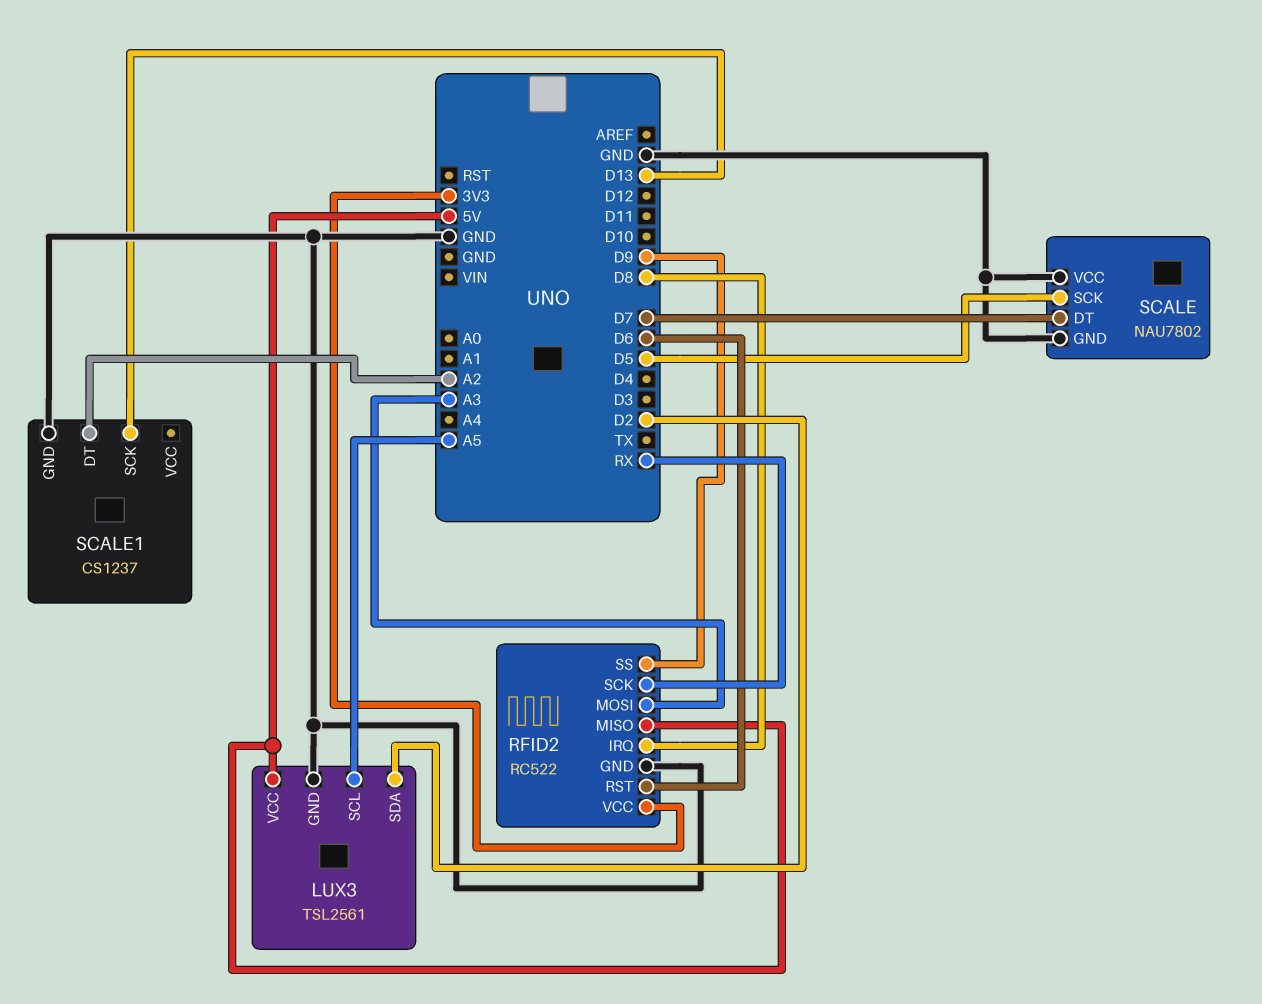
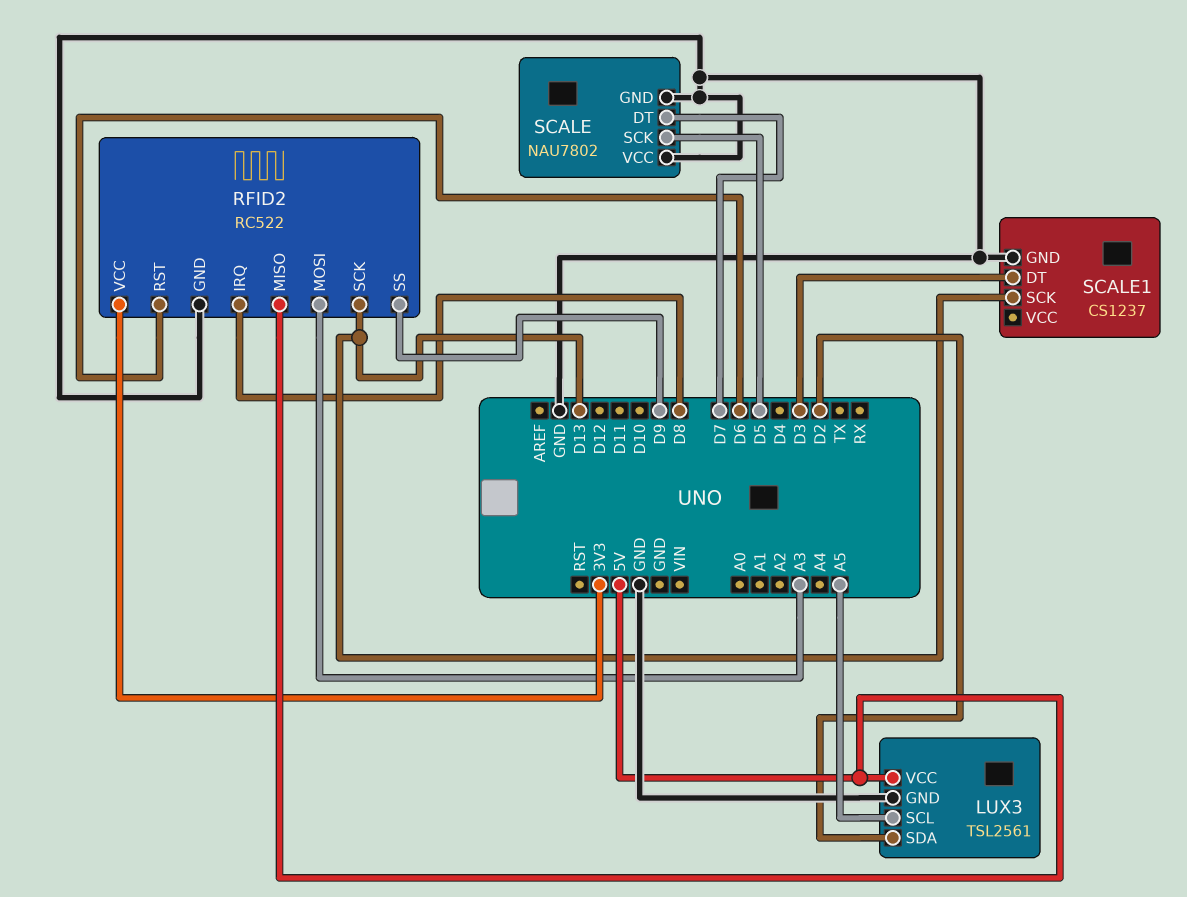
RFID2 pin SCK: RX -> D13
SCALE1 pin DT: A2 -> D3

